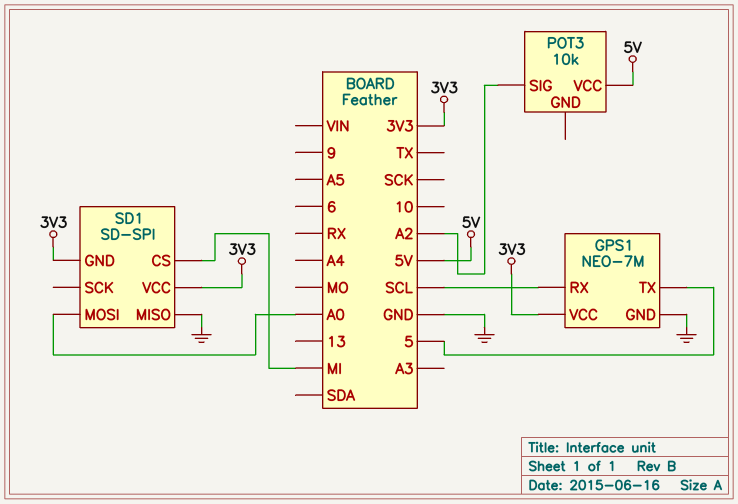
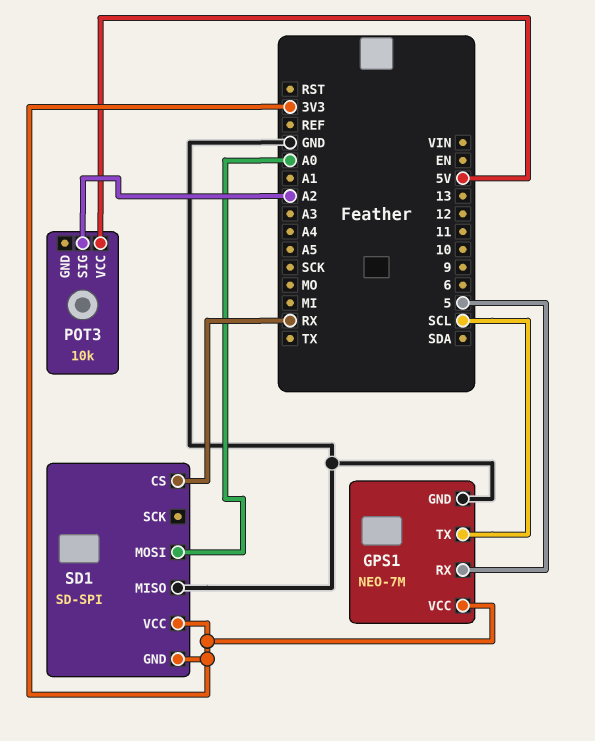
GPS1 pin RX: SCL -> 5
GPS1 pin TX: 5 -> SCL
SD1 pin CS: MI -> RX

